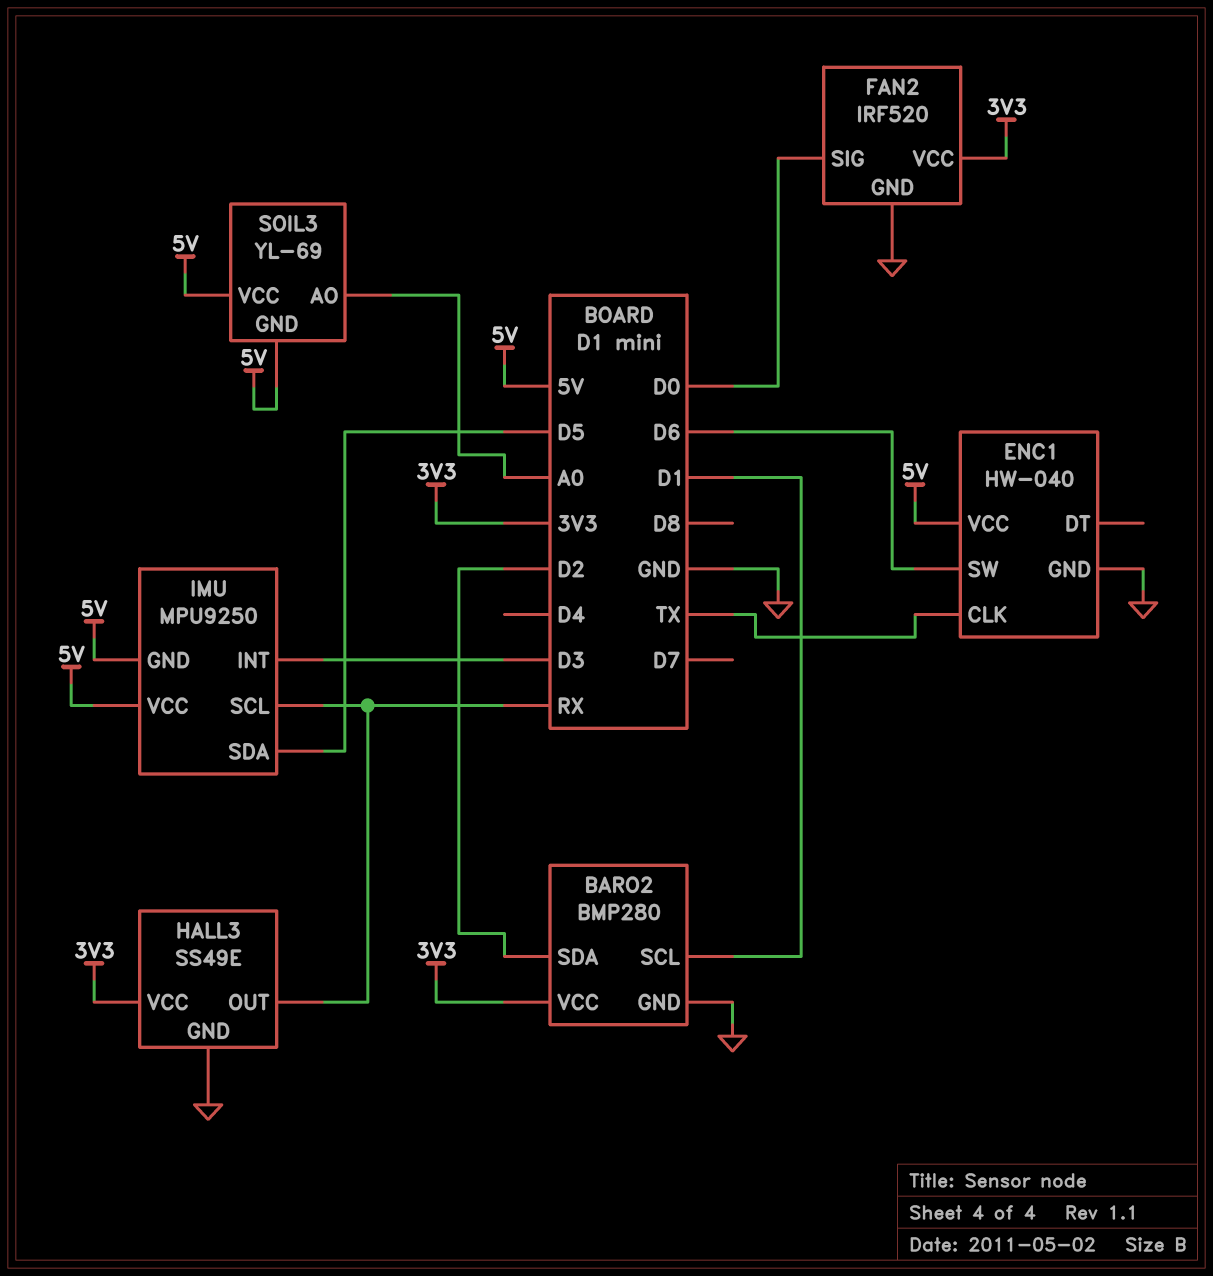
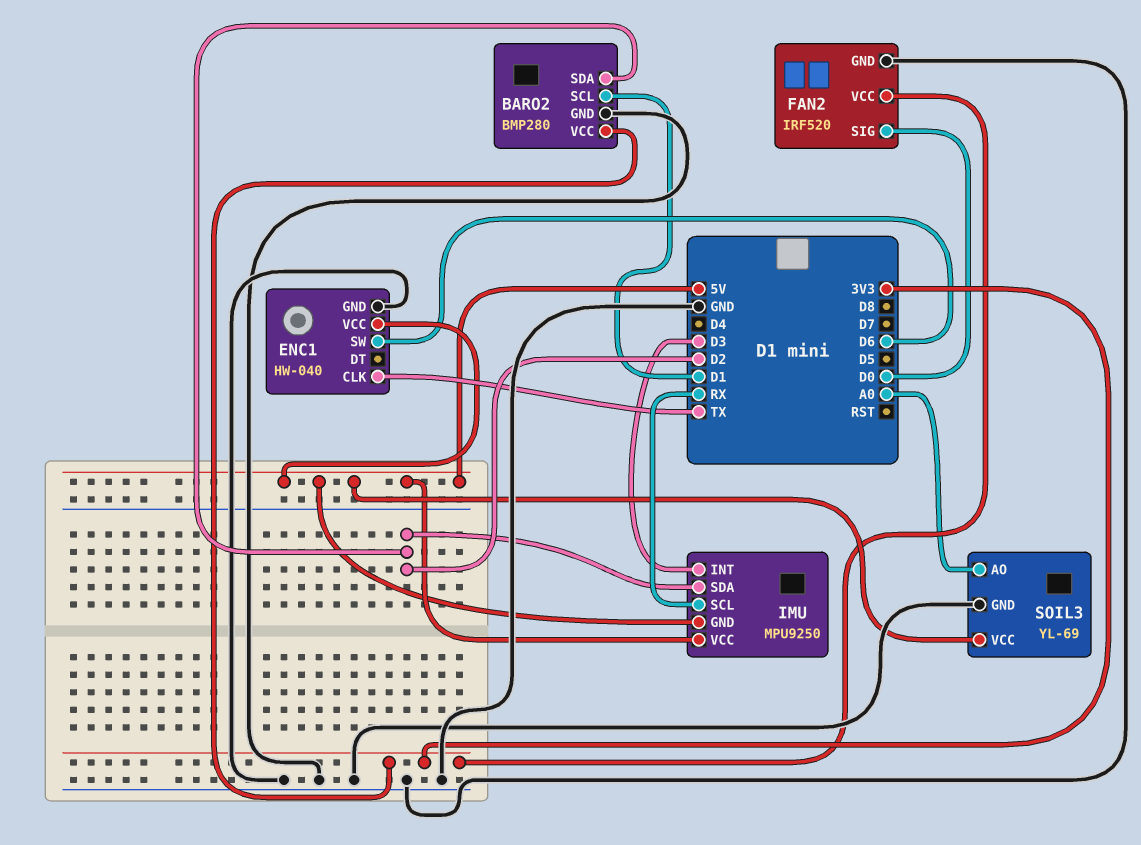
HALL3: SS49E -> none
HALL3 pin GND: GND -> none
HALL3 pin OUT: RX -> none
HALL3 pin VCC: 3V3 -> none
IMU pin SDA: D5 -> D2
SOIL3 pin GND: 5V -> GND

